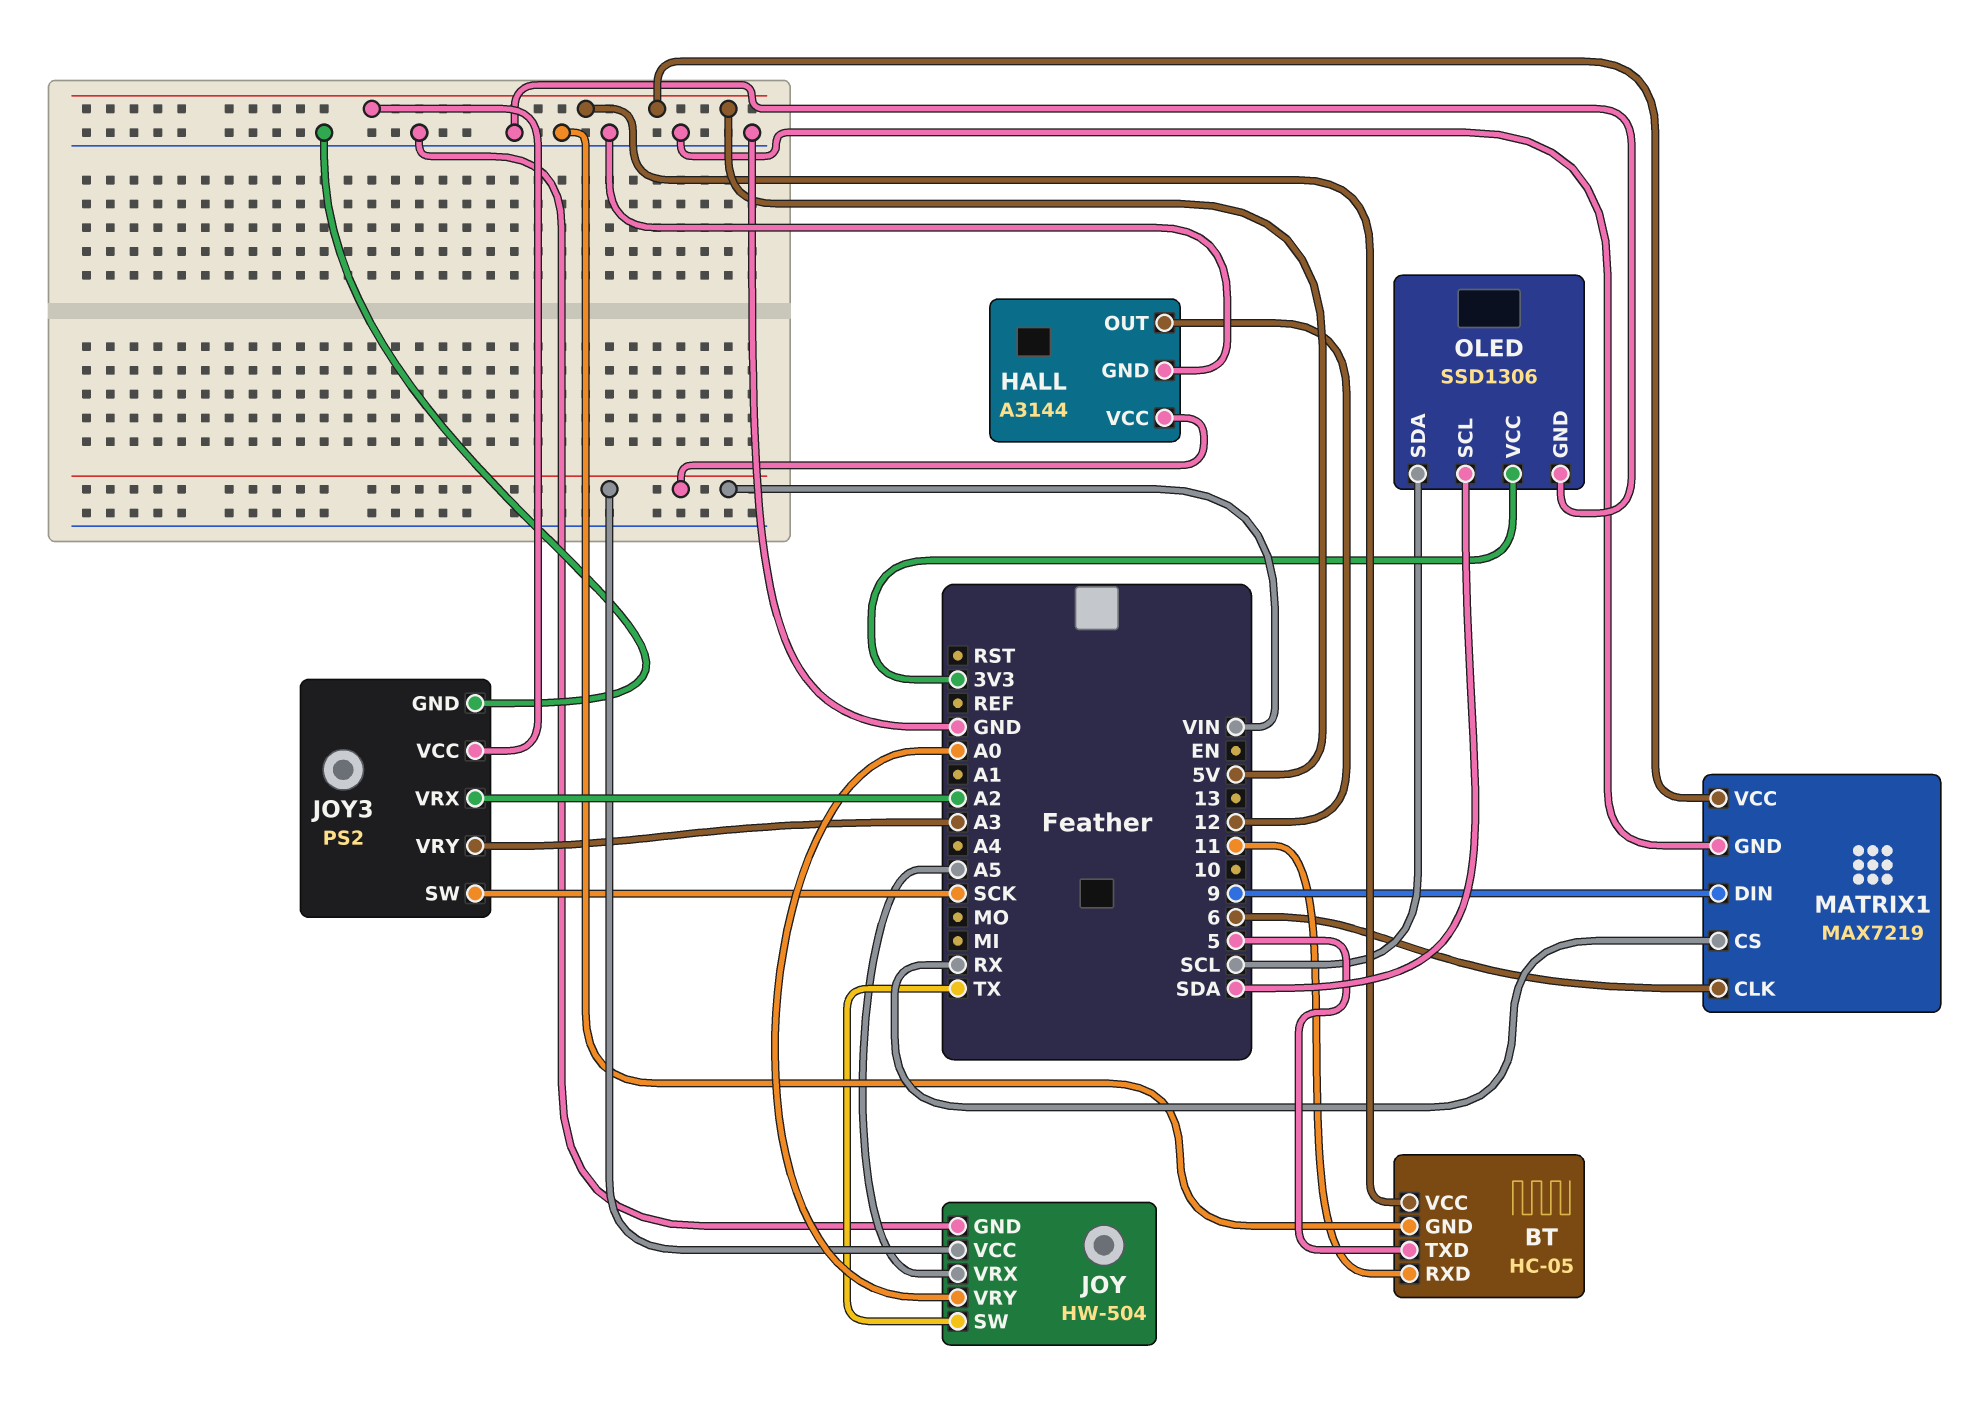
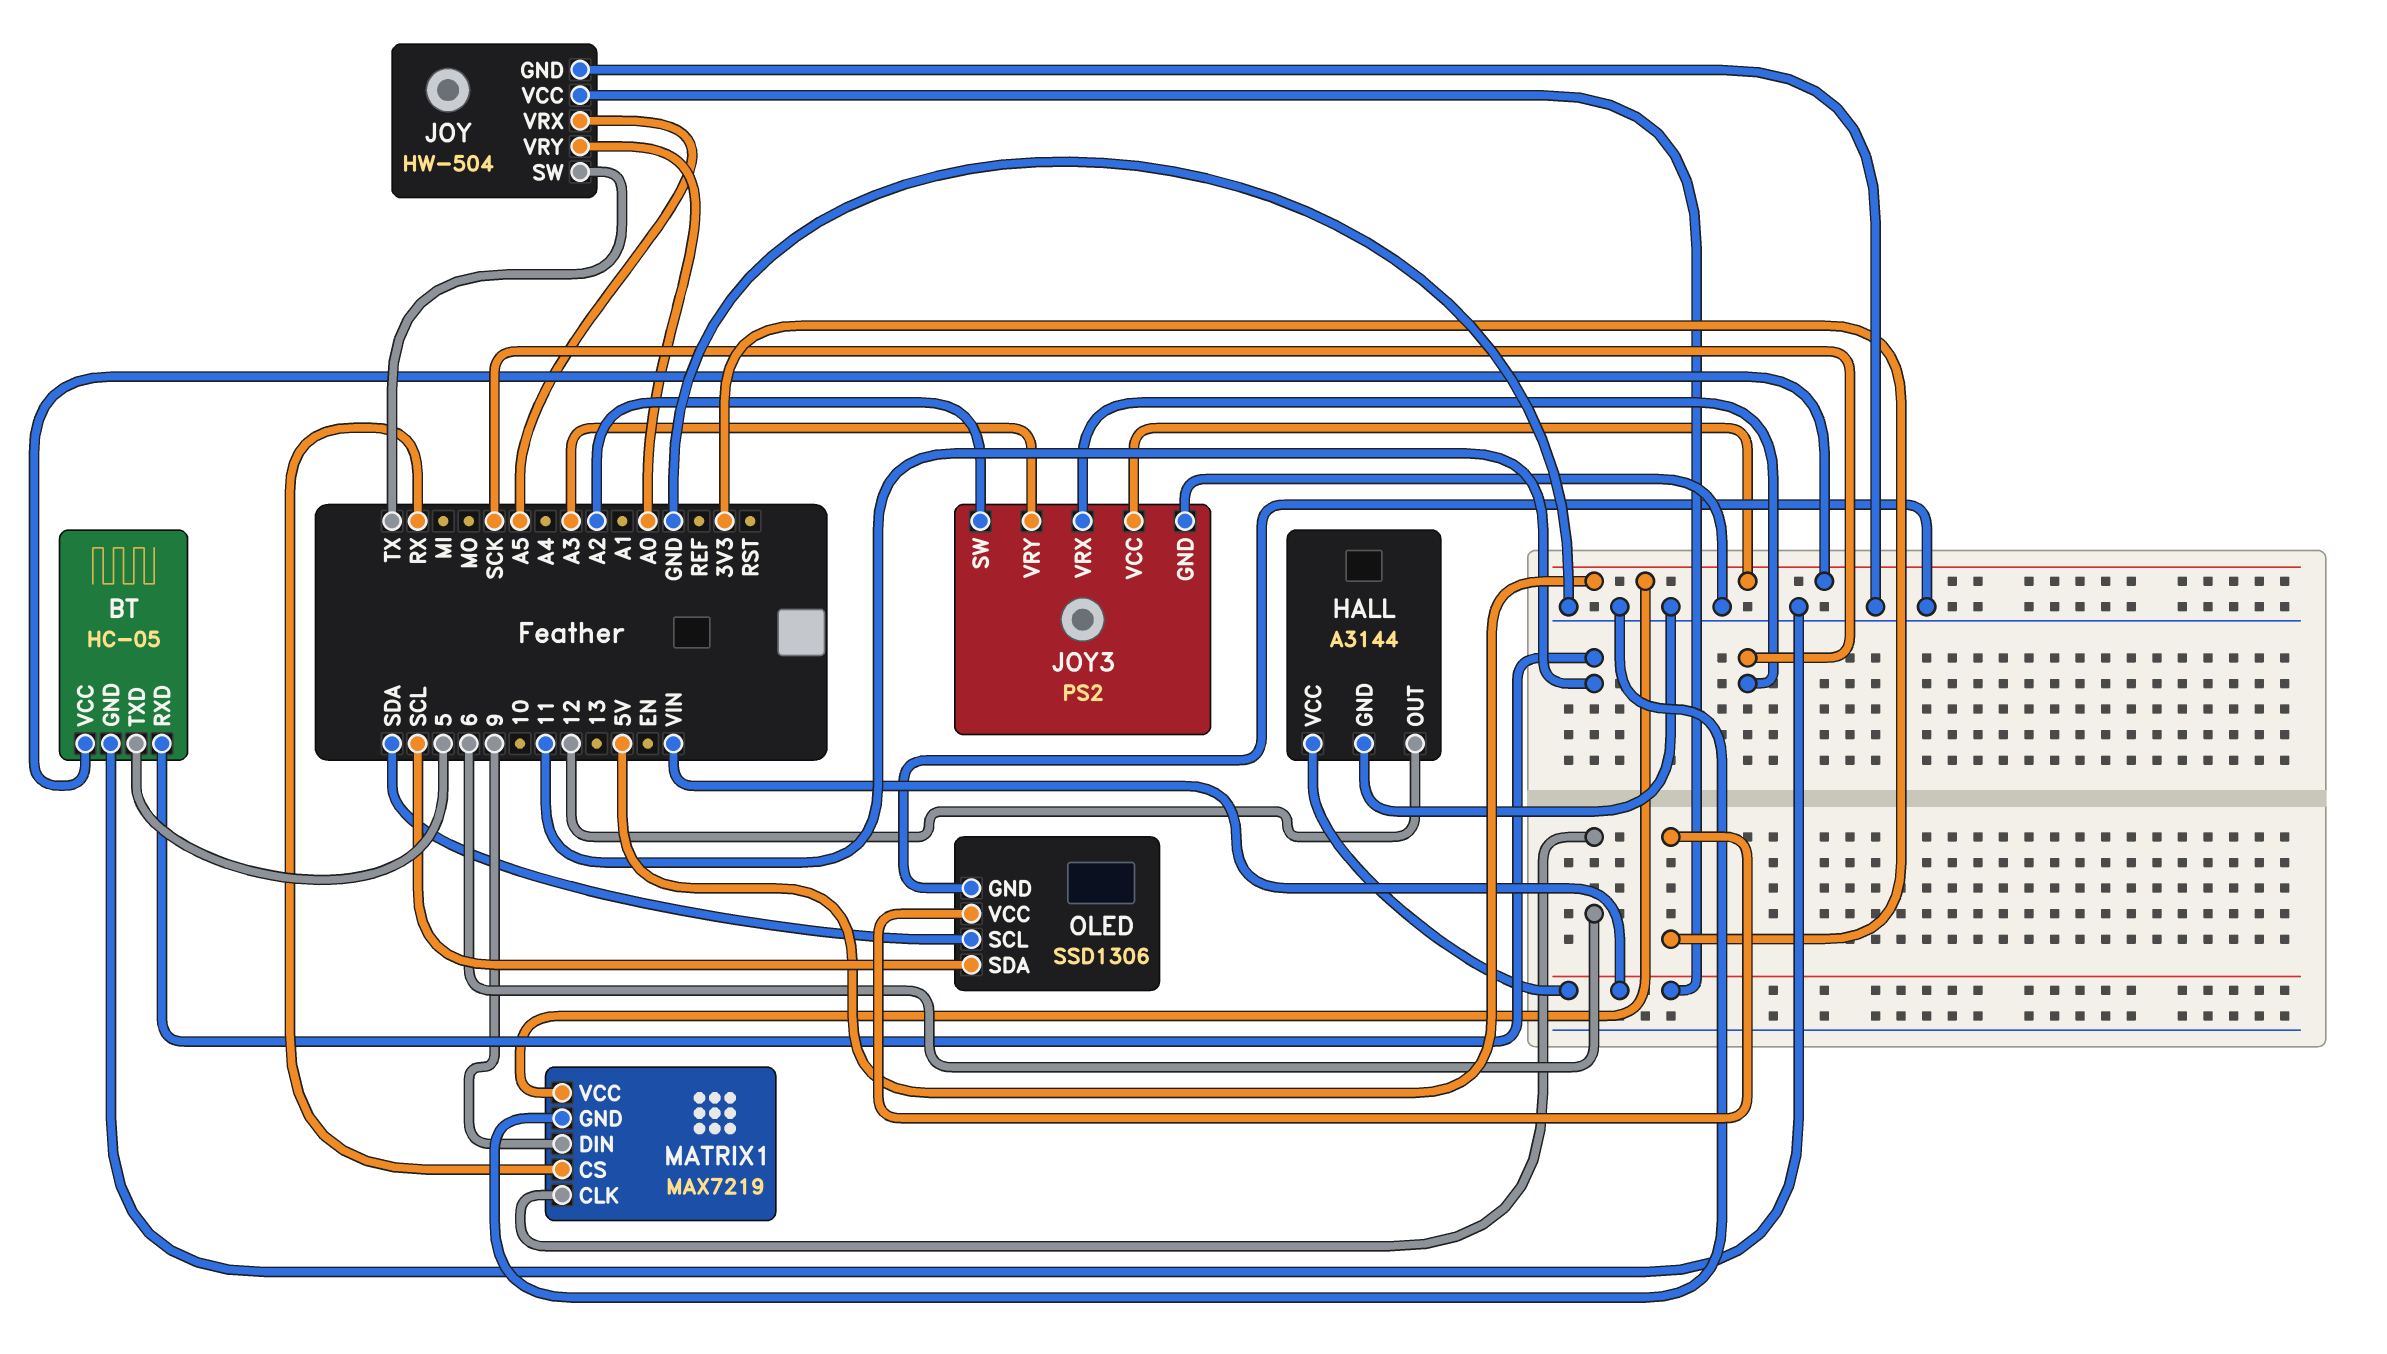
JOY3 pin SW: SCK -> A2
JOY3 pin VRX: A2 -> SCK

